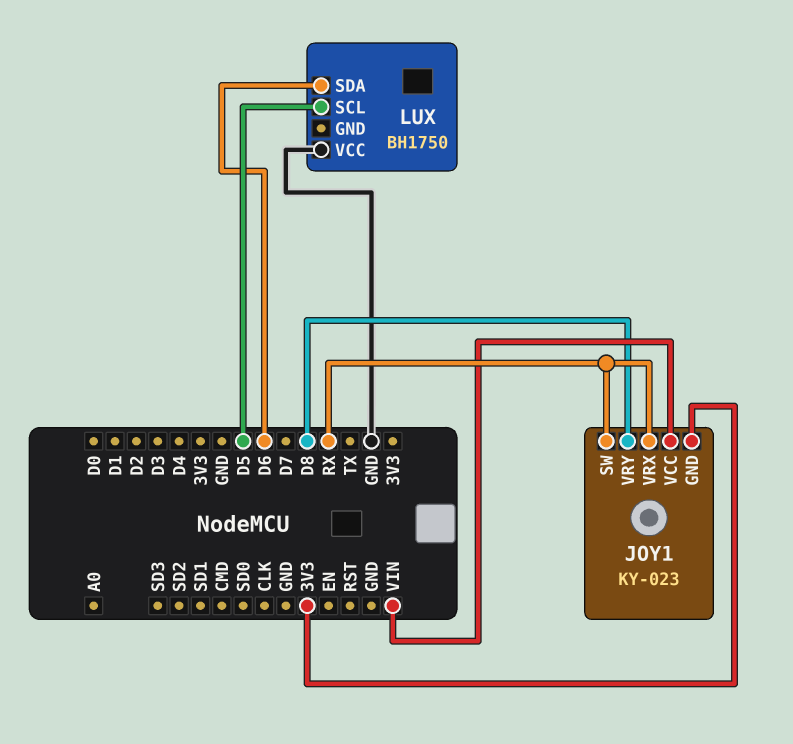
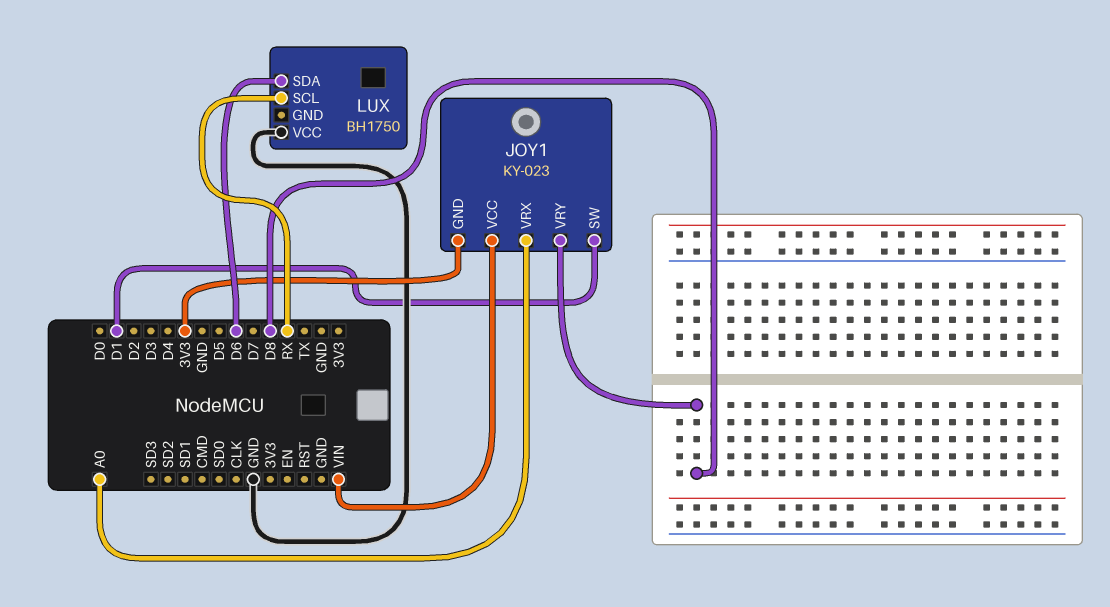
JOY1 pin SW: RX -> D1
JOY1 pin VRX: RX -> A0
LUX pin SCL: D5 -> RX

